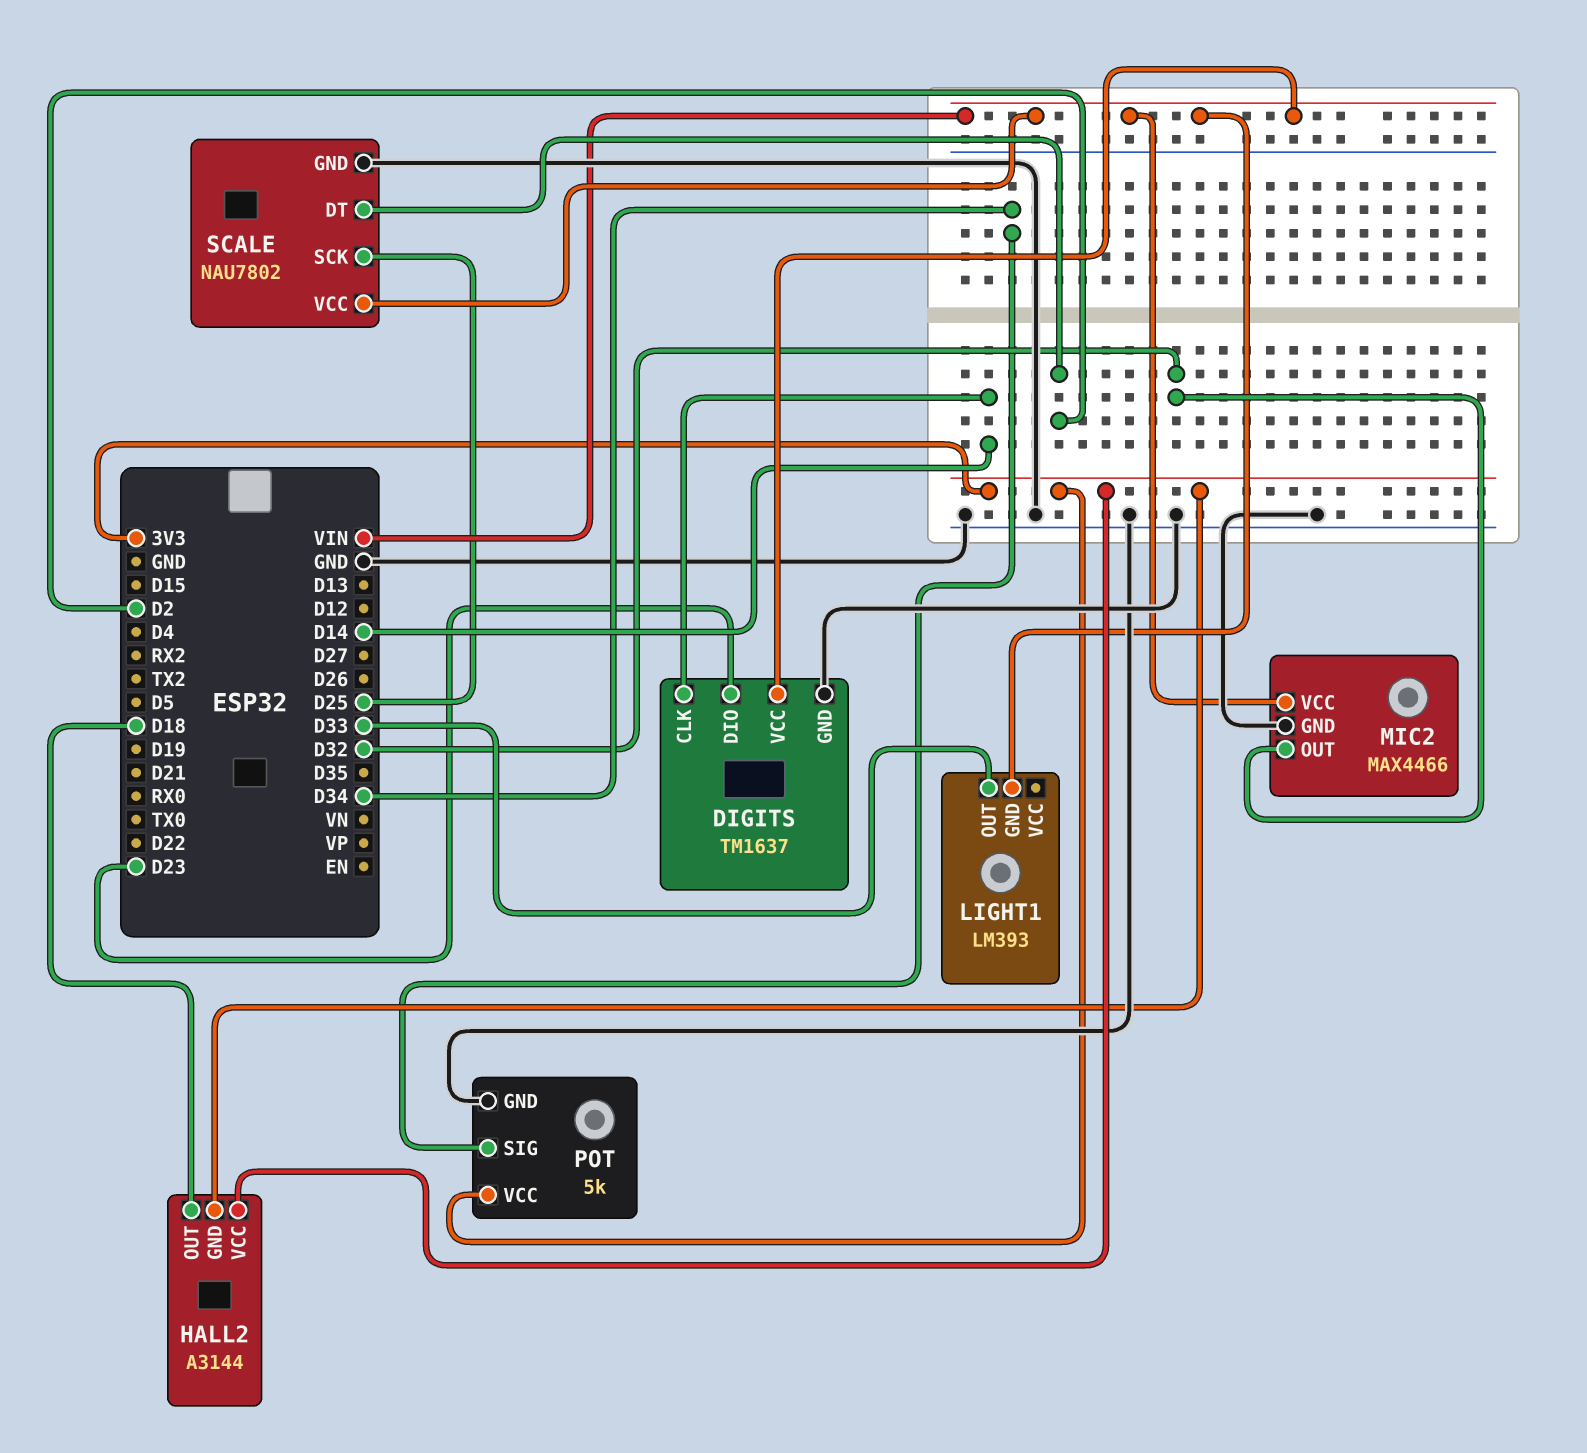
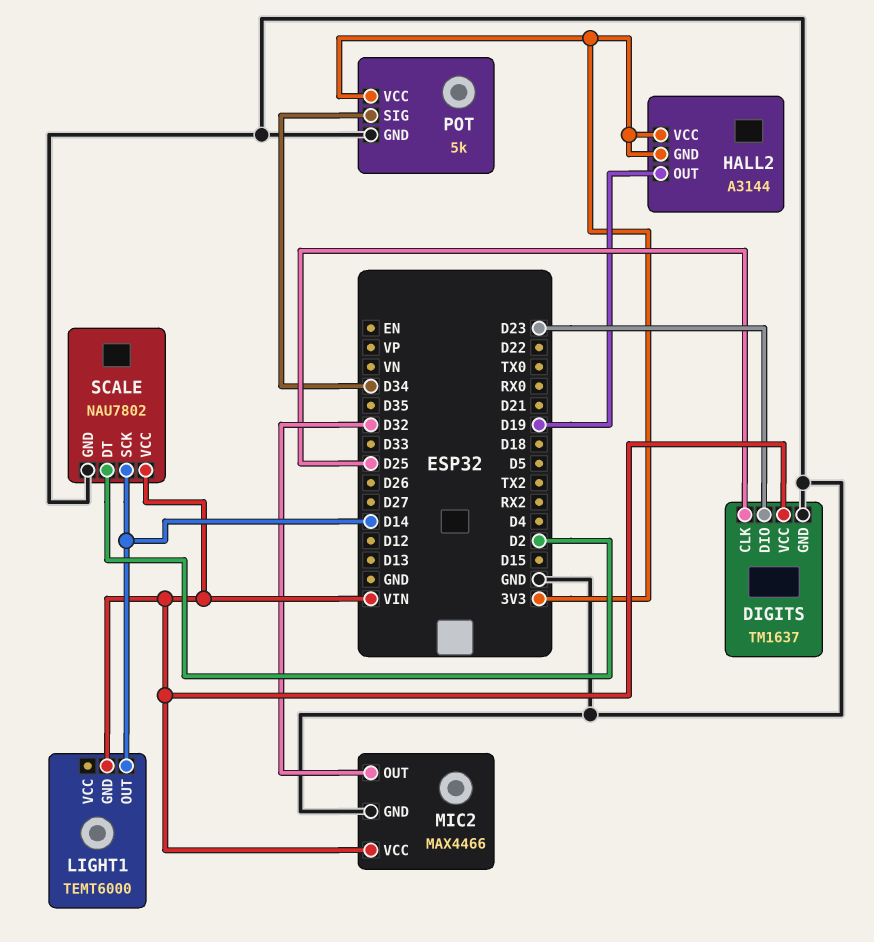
DIGITS pin CLK: D14 -> D25
HALL2 pin OUT: D18 -> D19
LIGHT1: LM393 -> TEMT6000
LIGHT1 pin OUT: D33 -> D14
SCALE pin SCK: D25 -> D14

